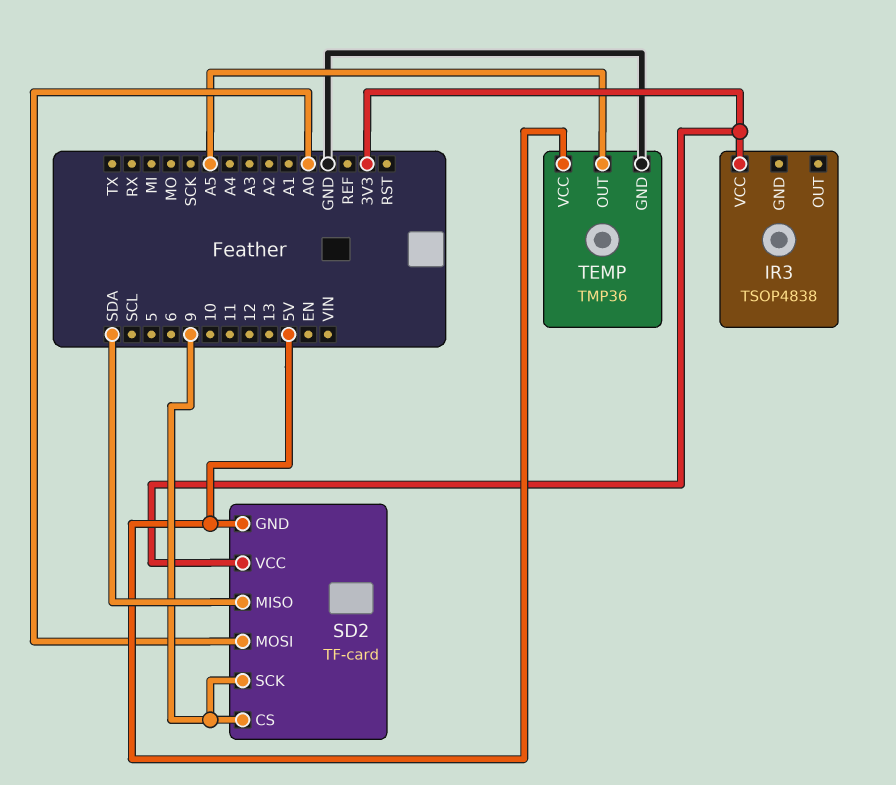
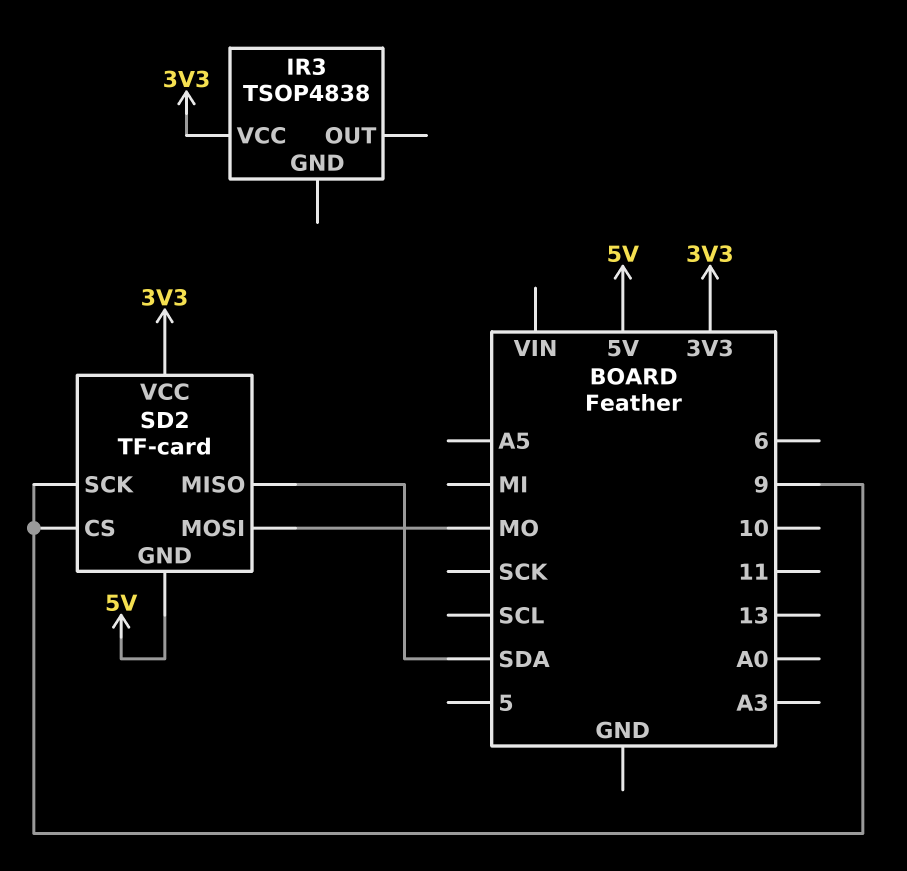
SD2 pin MOSI: A0 -> MO
TEMP: TMP36 -> none
TEMP pin GND: GND -> none
TEMP pin OUT: A5 -> none
TEMP pin VCC: 5V -> none

